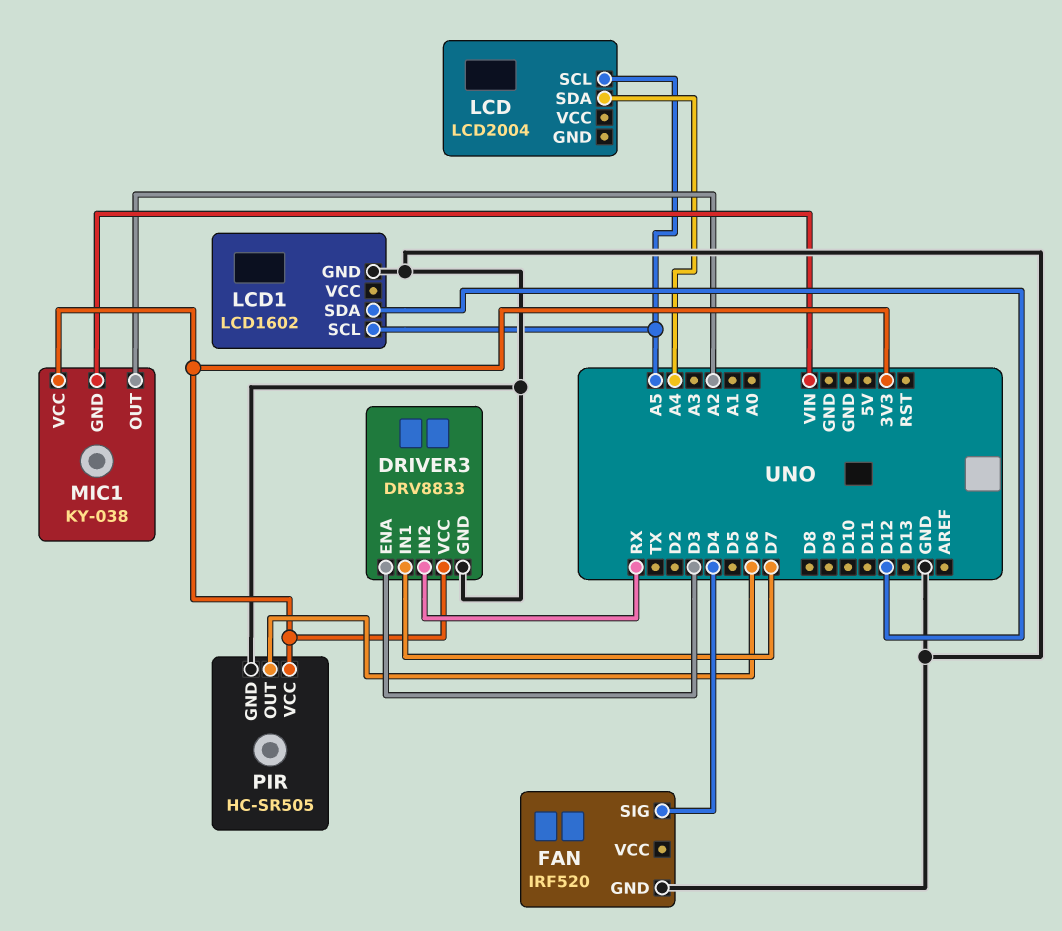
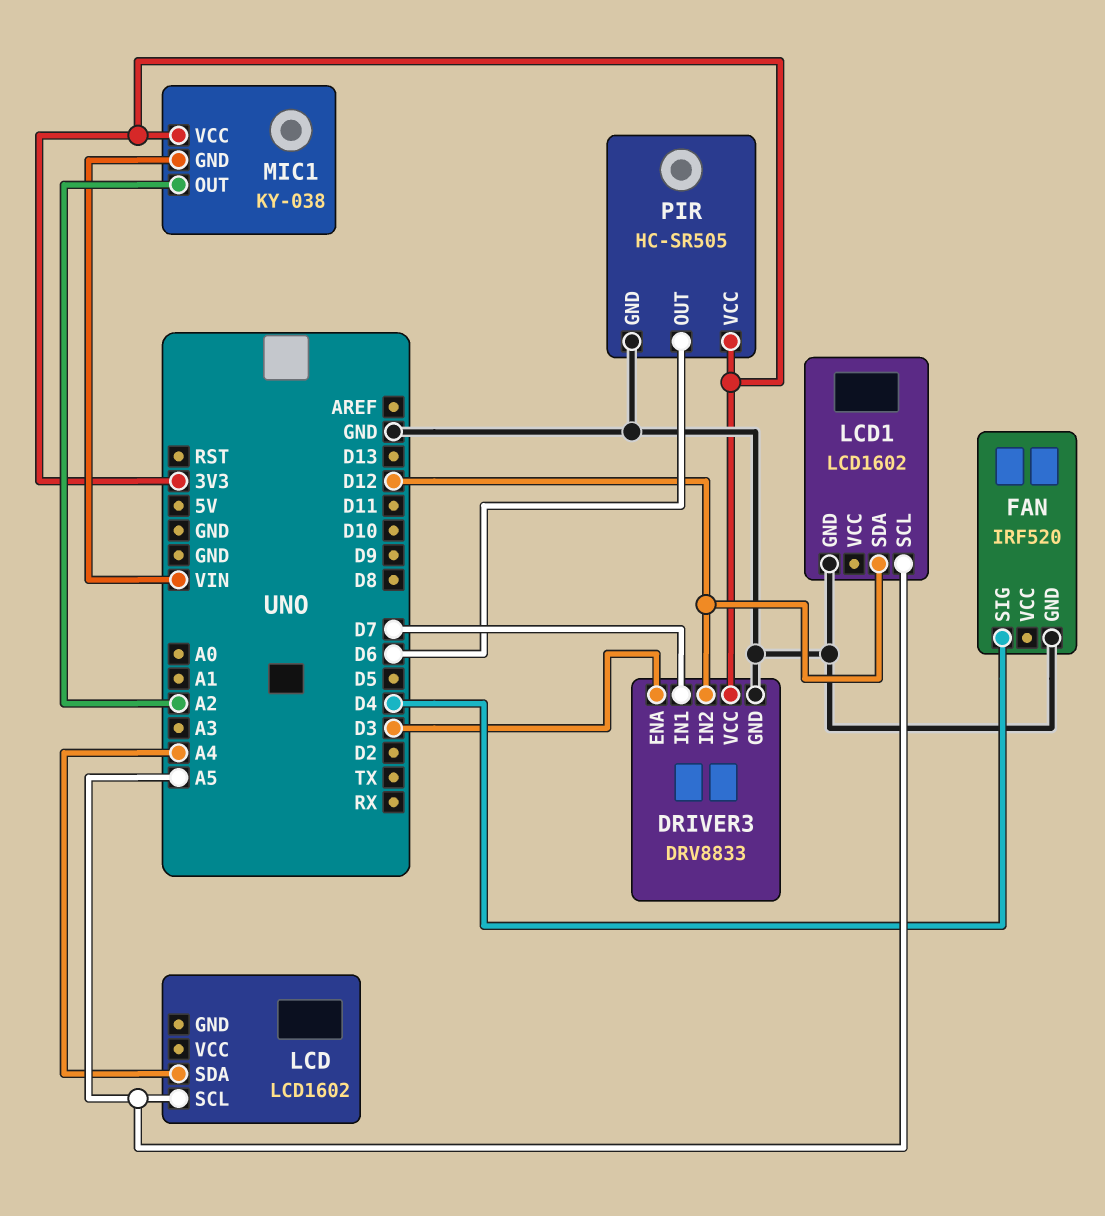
DRIVER3 pin IN2: RX -> D12
LCD: LCD2004 -> LCD1602

